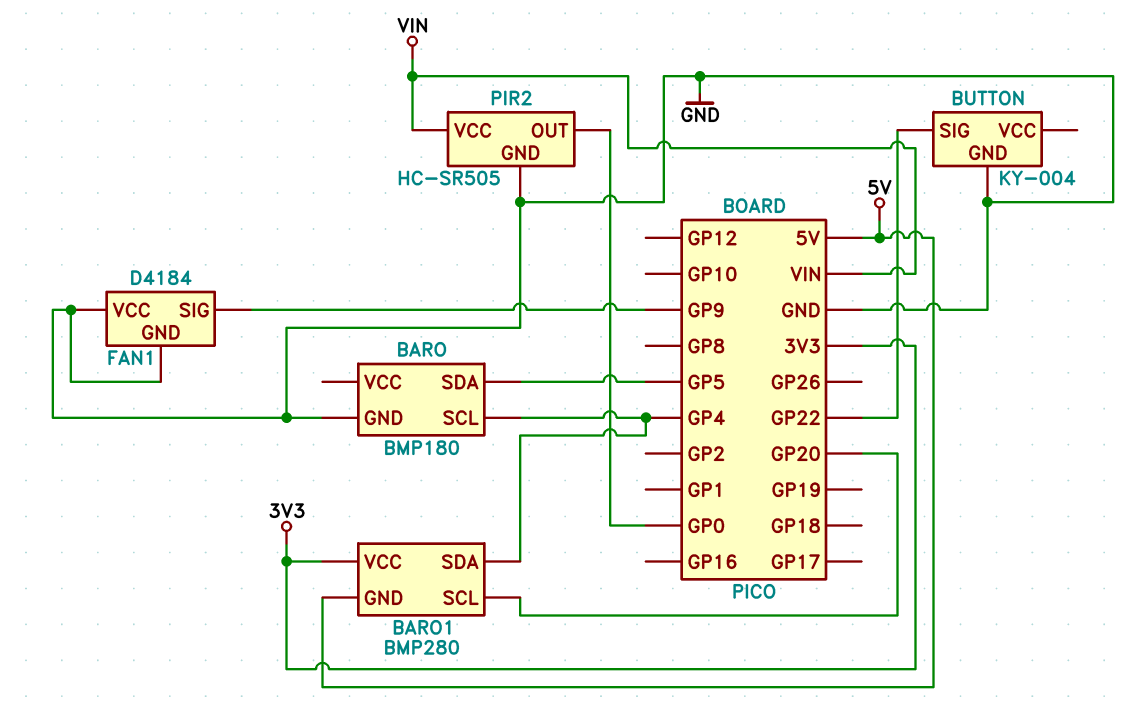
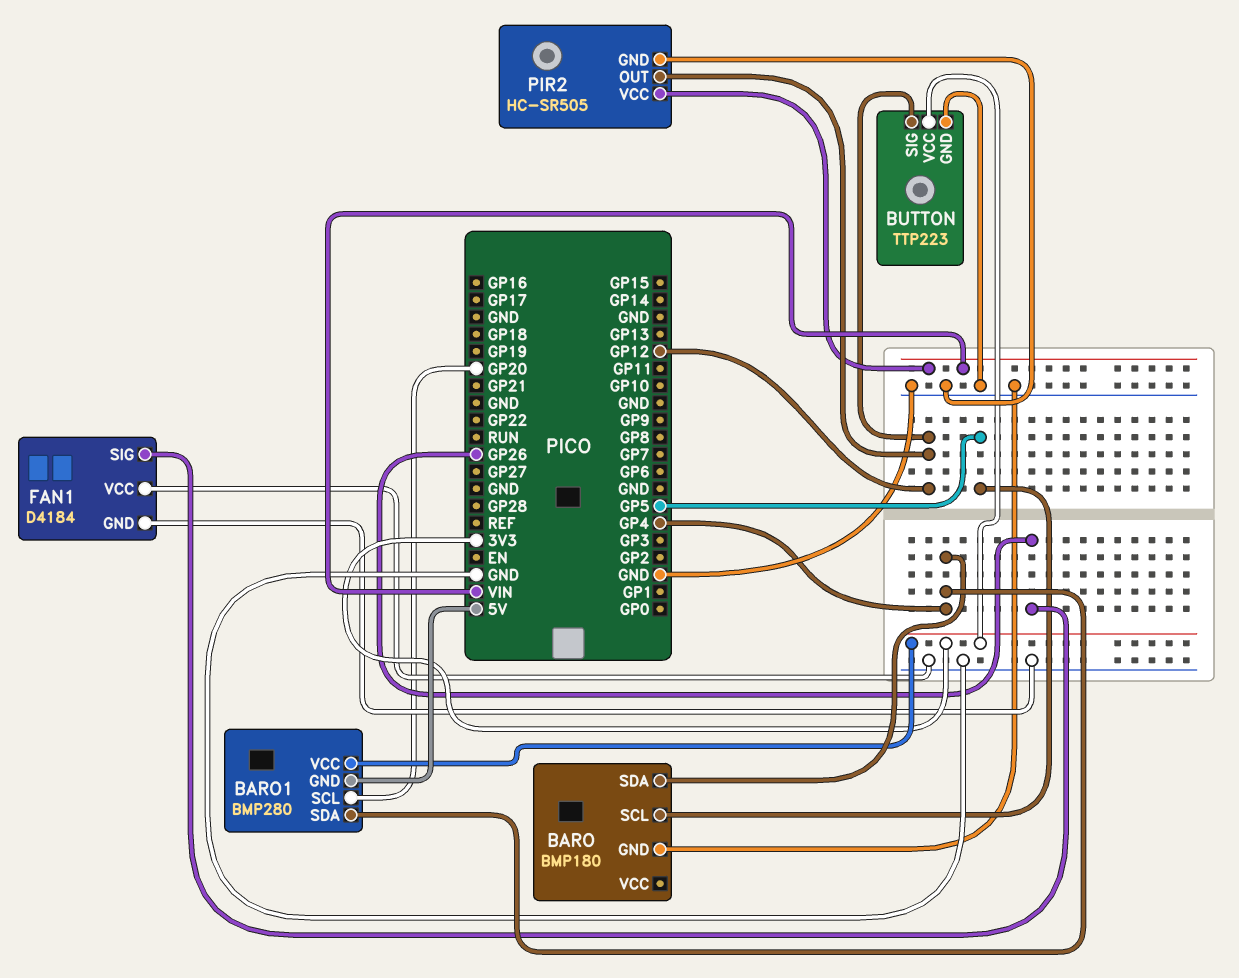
BARO pin SCL: GP4 -> GP5
BARO pin SDA: GP5 -> GP4
BUTTON: KY-004 -> TTP223
BUTTON pin SIG: GP22 -> GP12
BUTTON pin VCC: none -> 3V3
FAN1 pin SIG: GP9 -> GP26
PIR2 pin OUT: GP0 -> GP12

